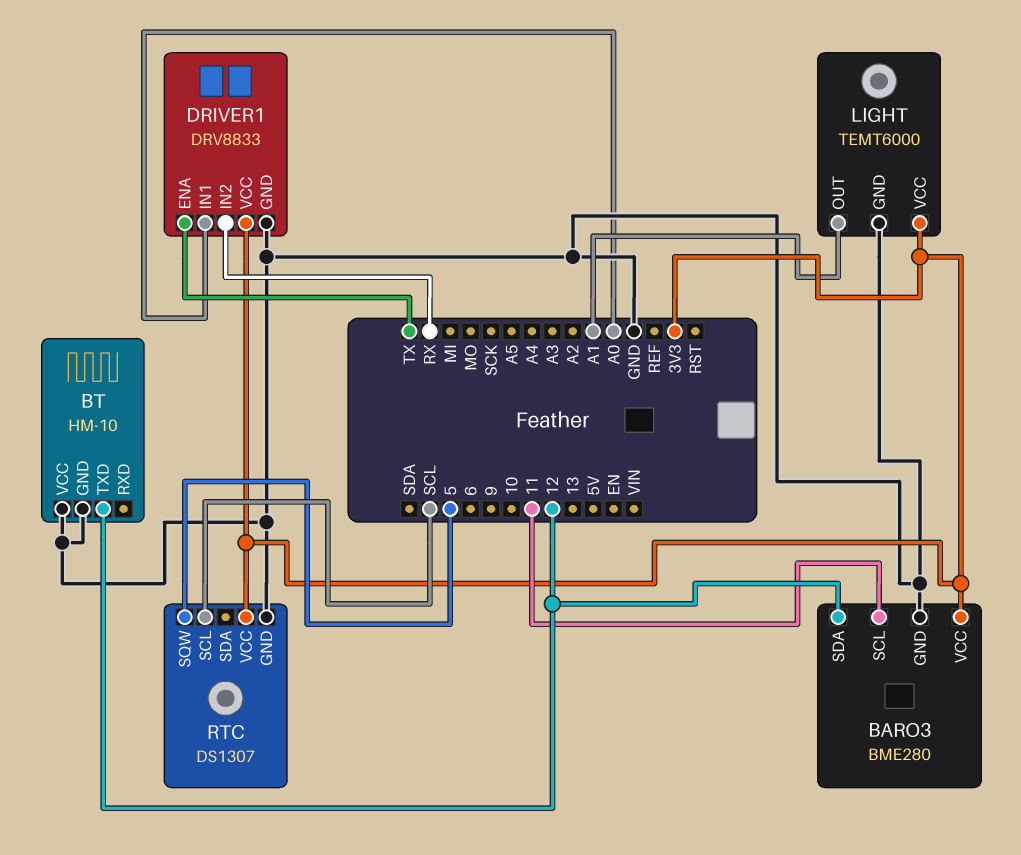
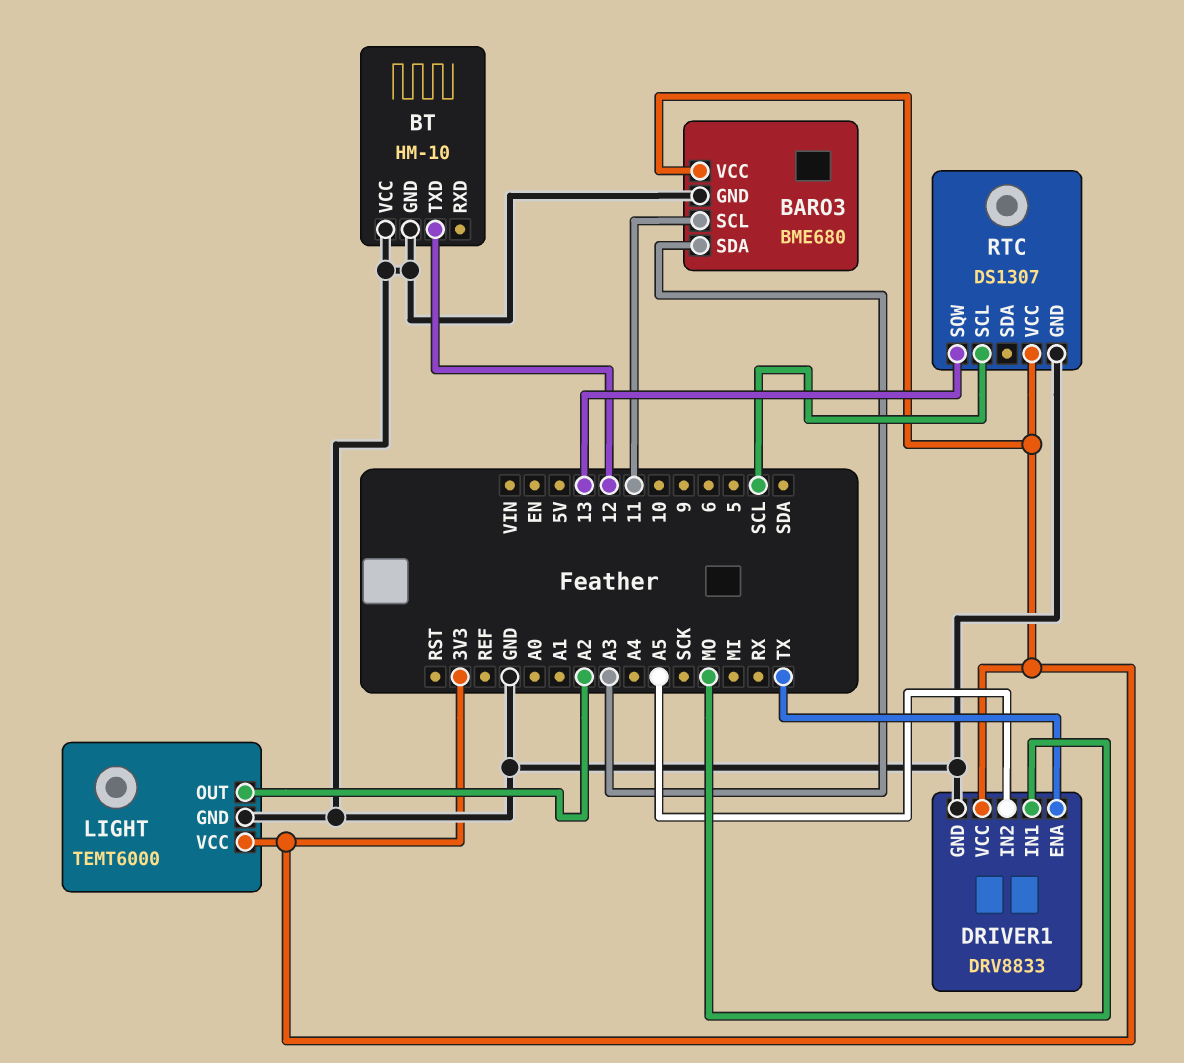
BARO3: BME280 -> BME680
BARO3 pin SDA: 12 -> A3
DRIVER1 pin IN1: A0 -> MO
DRIVER1 pin IN2: RX -> A5
LIGHT pin OUT: A1 -> A2
RTC pin SQW: 5 -> 13

